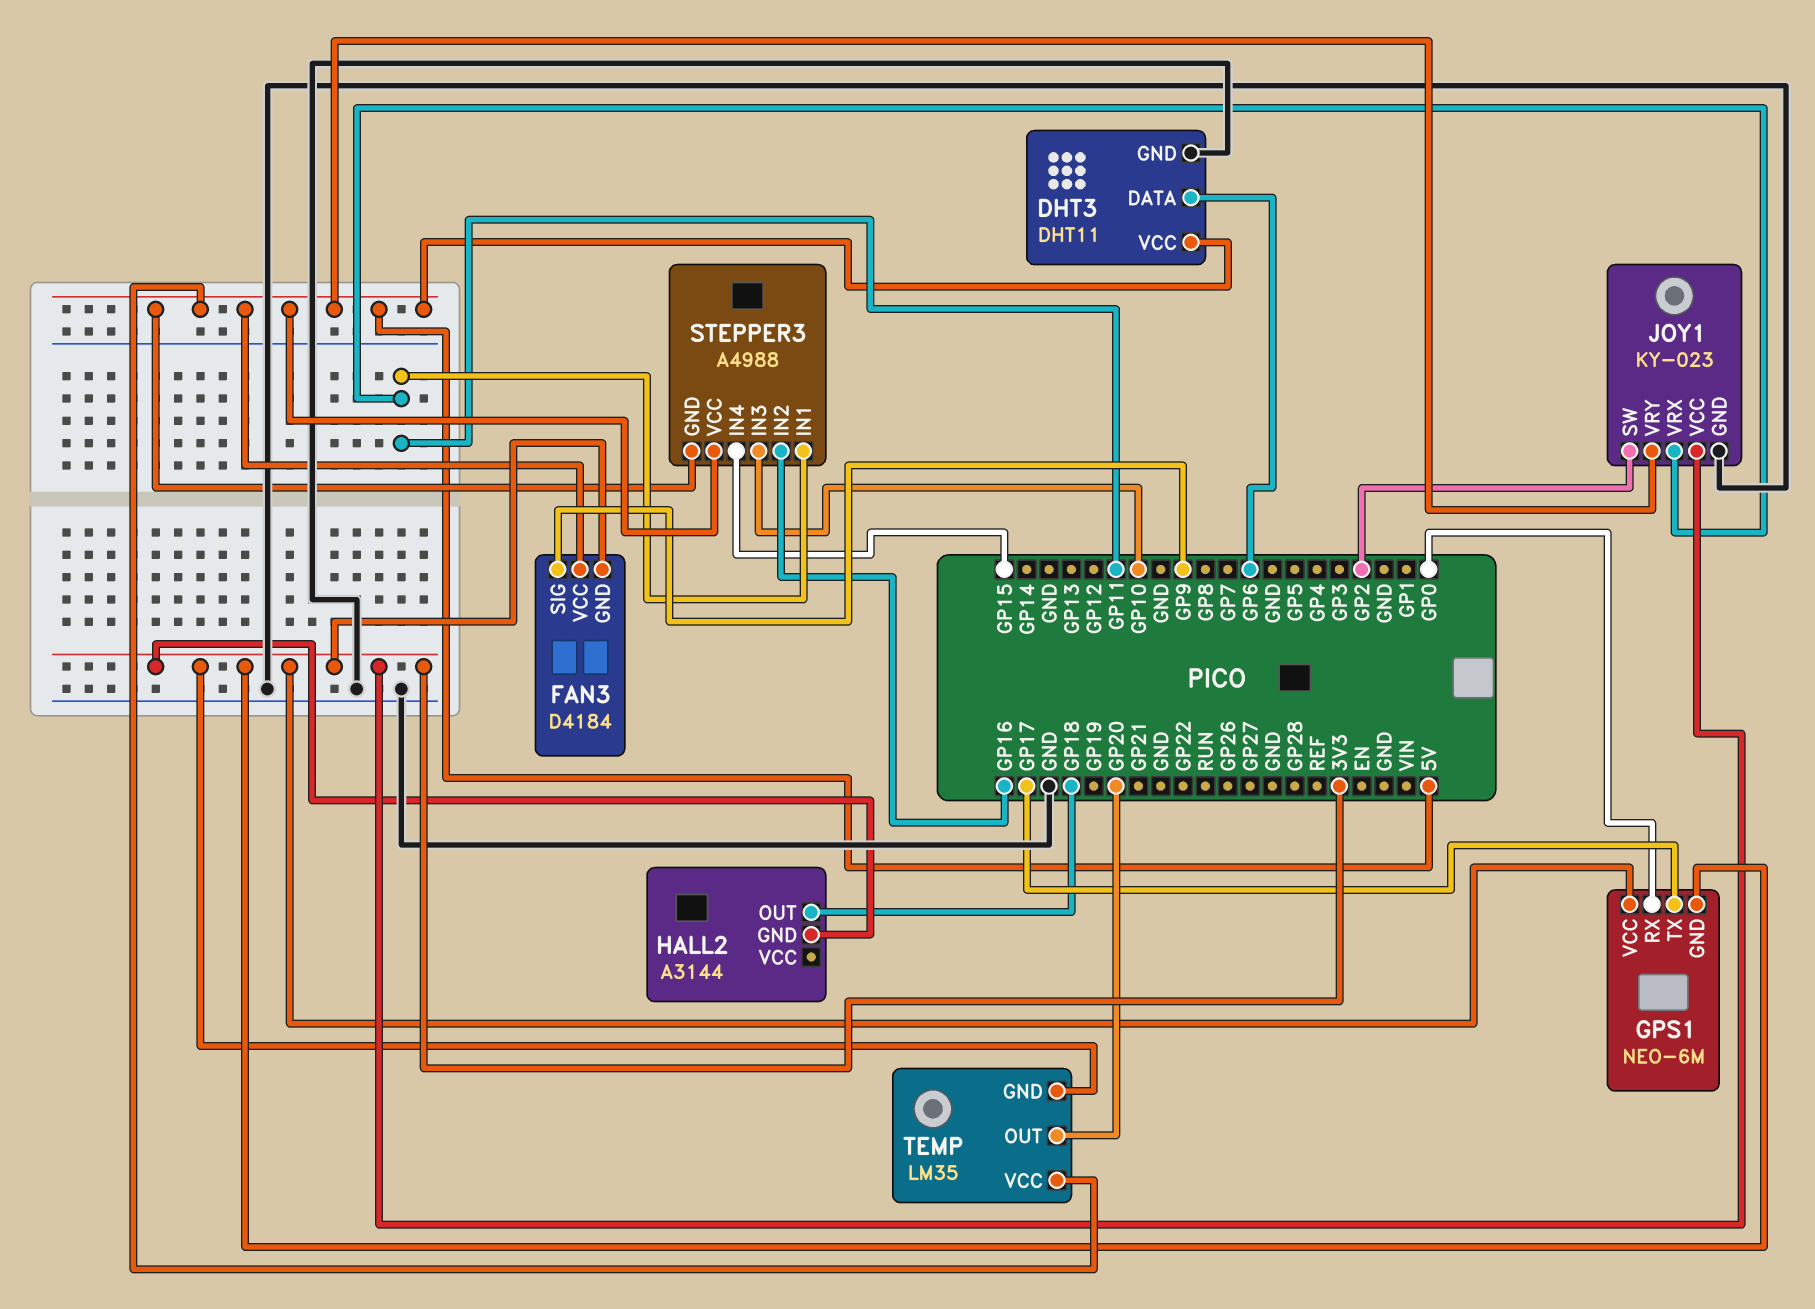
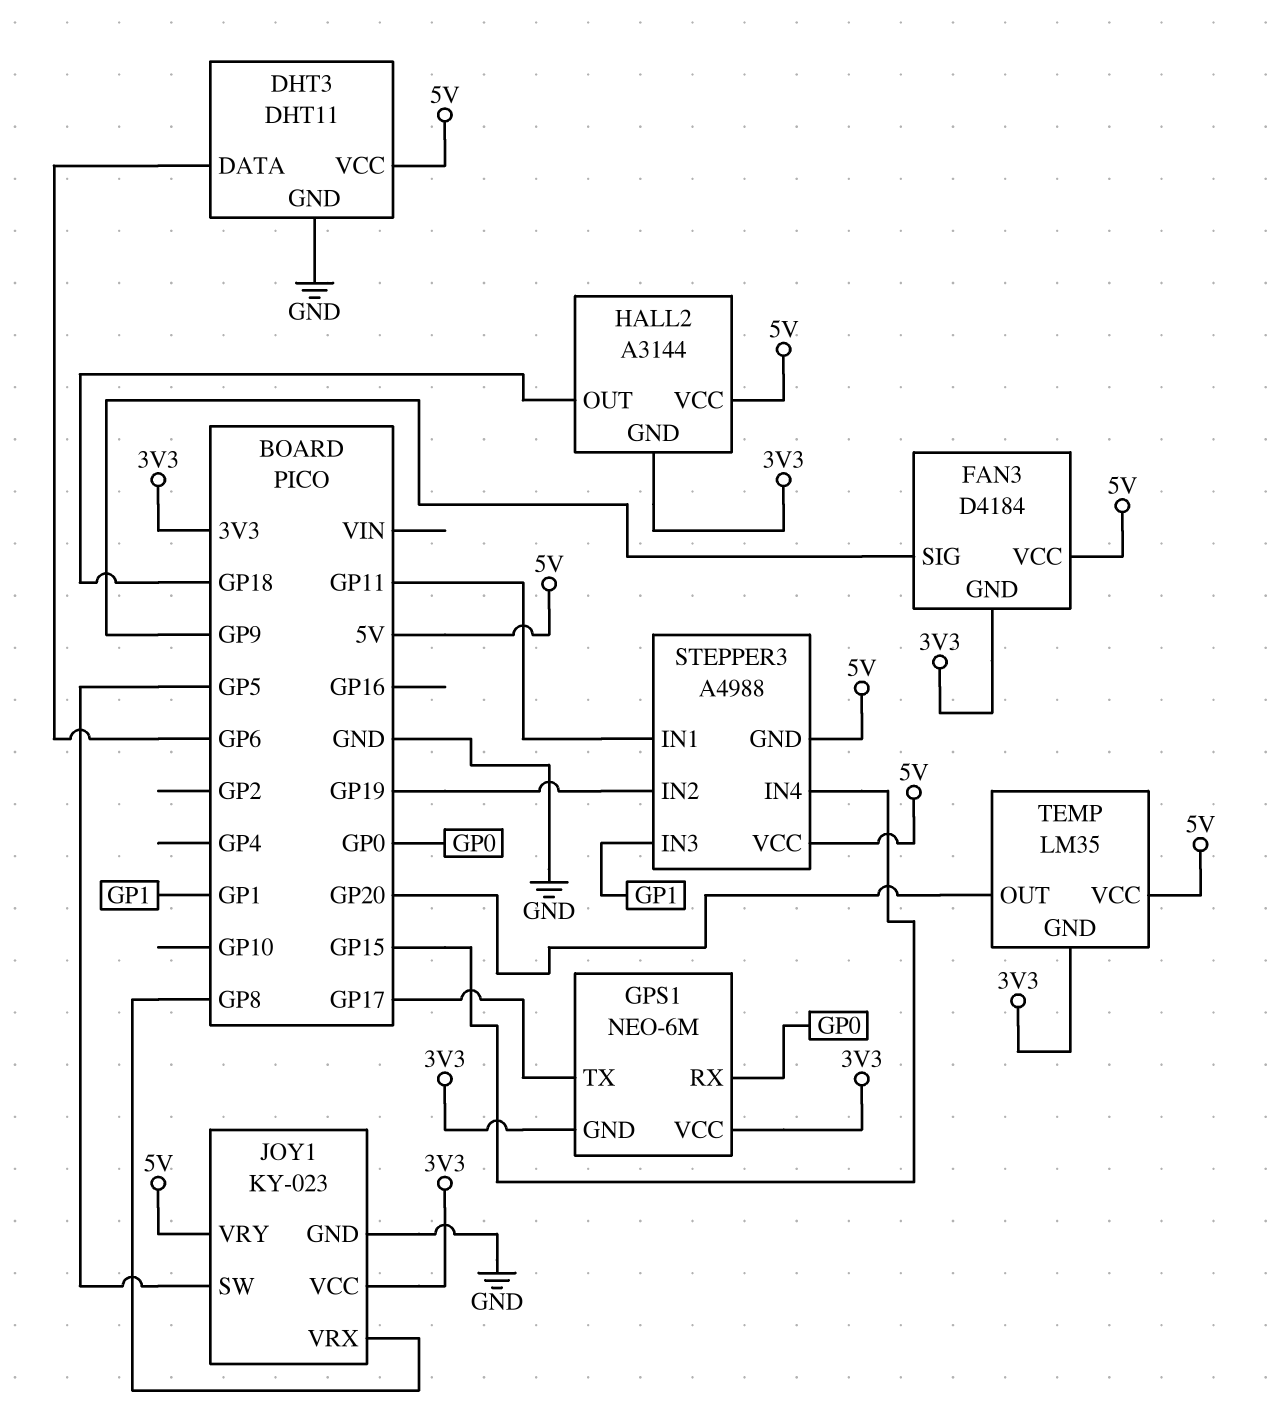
HALL2 pin VCC: none -> 5V
JOY1 pin SW: GP2 -> GP5
JOY1 pin VRX: GP11 -> GP8
STEPPER3 pin IN2: GP16 -> GP19
STEPPER3 pin IN3: GP10 -> GP1

